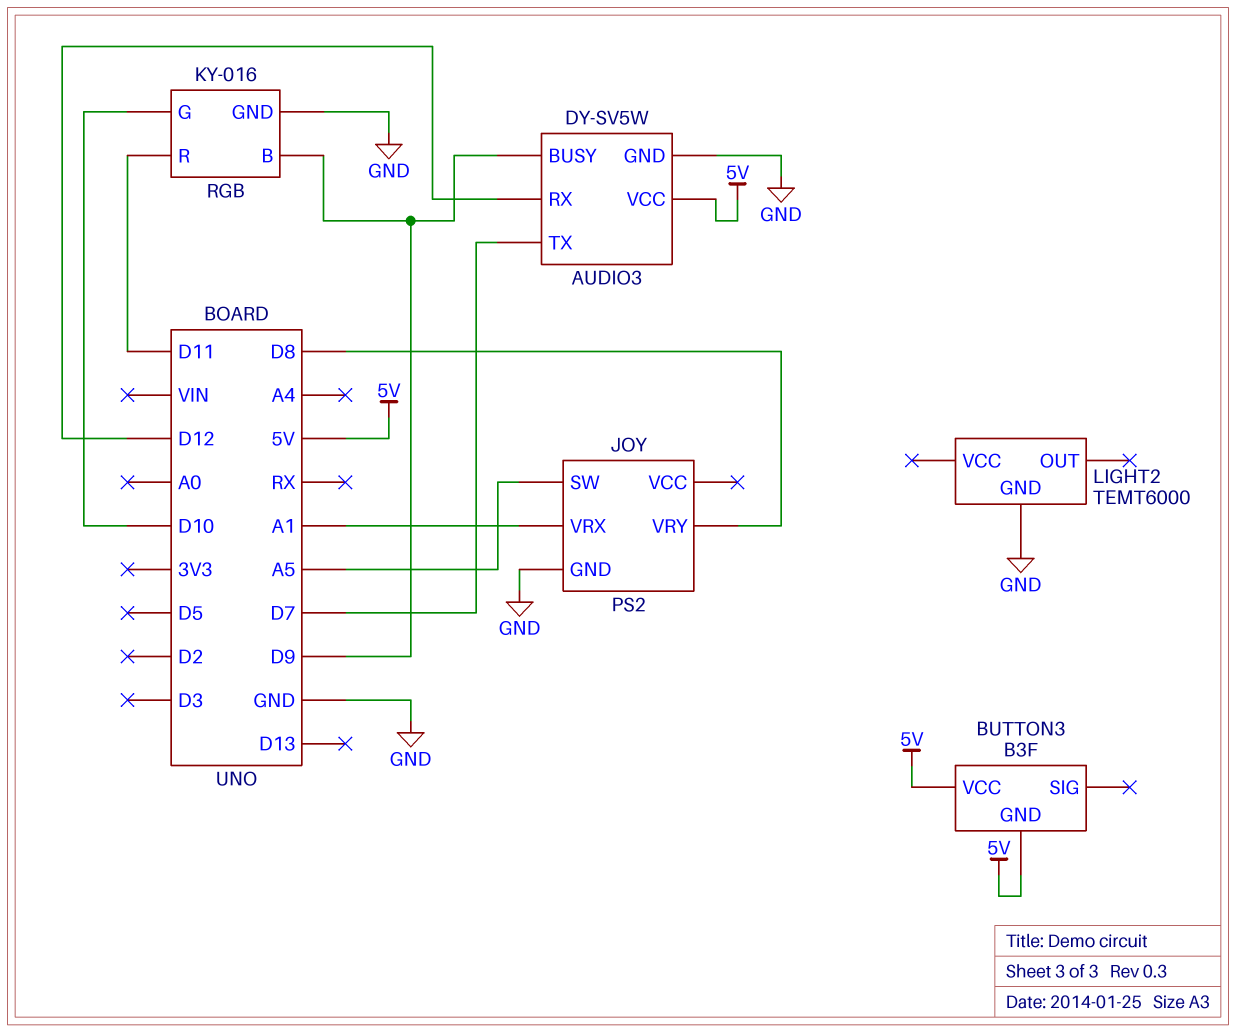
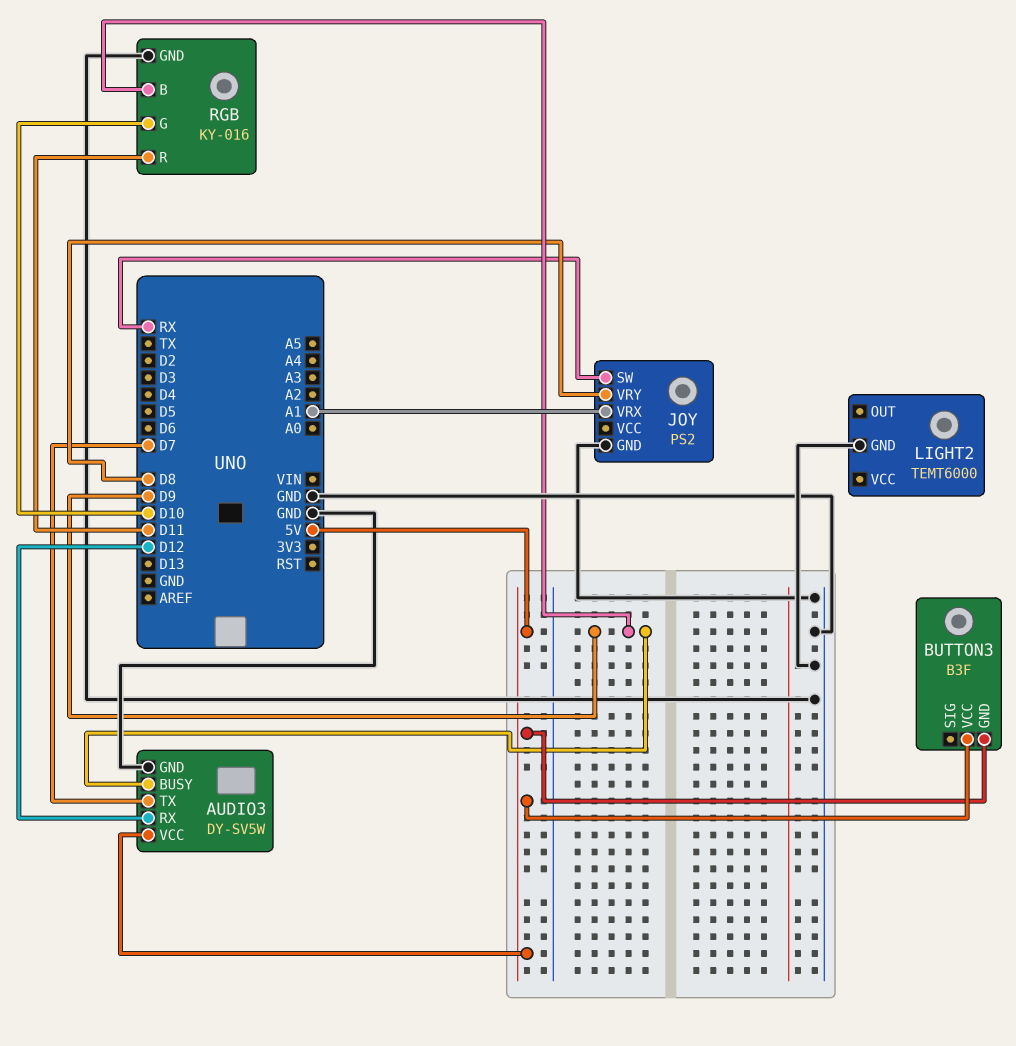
JOY pin SW: A5 -> RX

